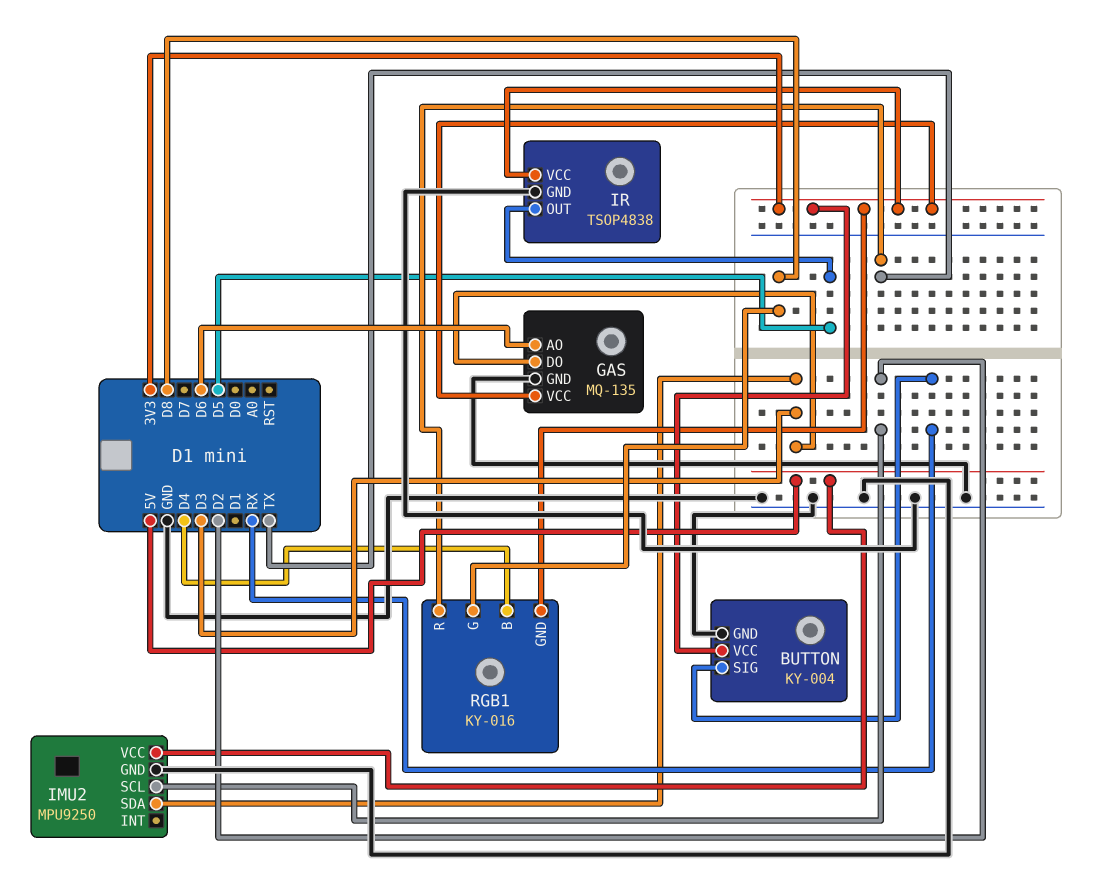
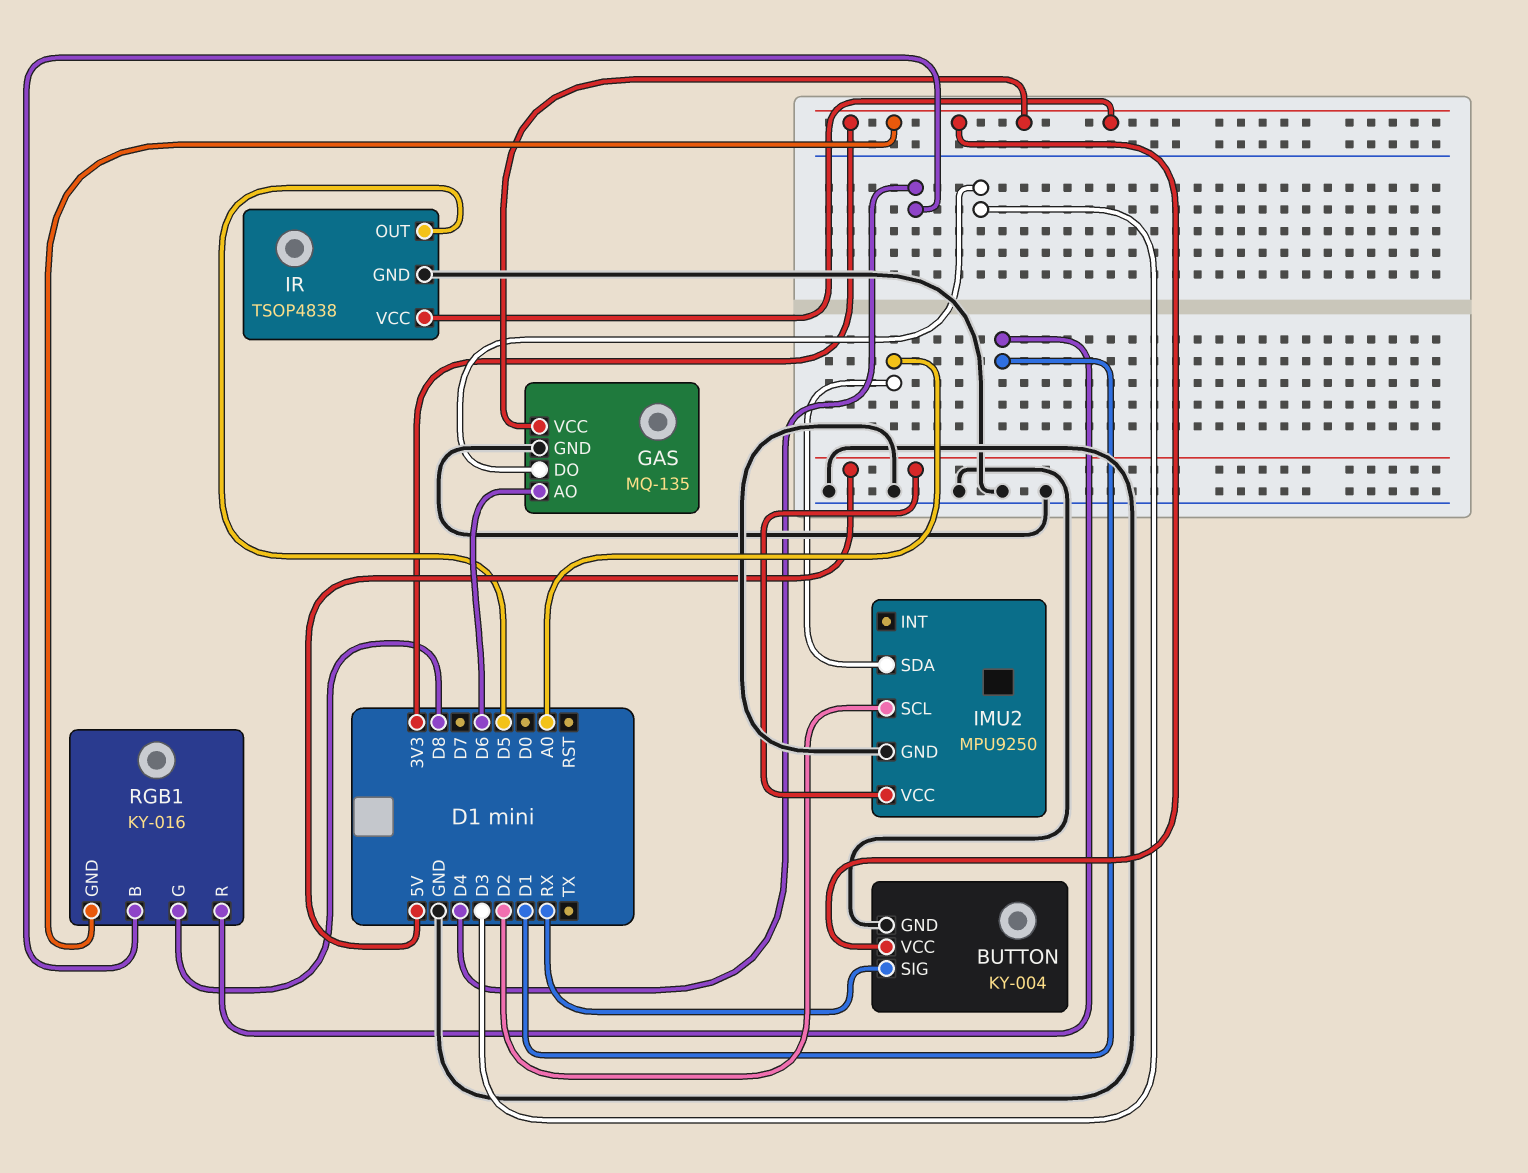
IMU2 pin SDA: D3 -> A0
RGB1 pin R: TX -> D1

